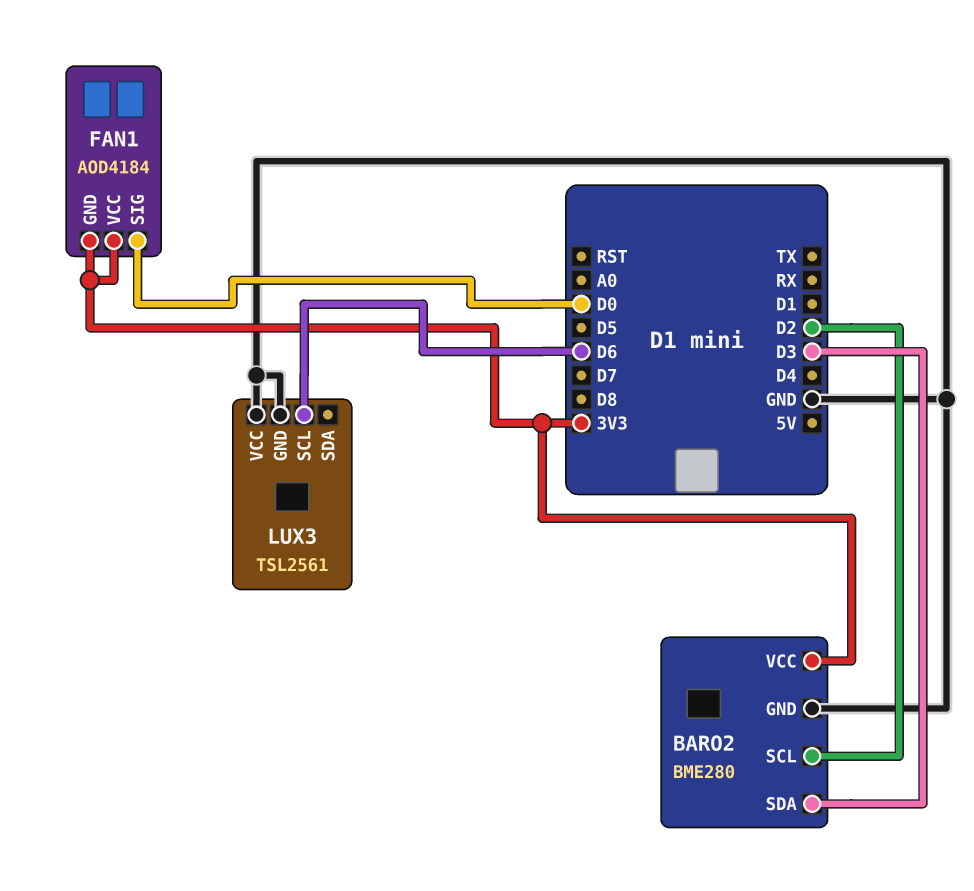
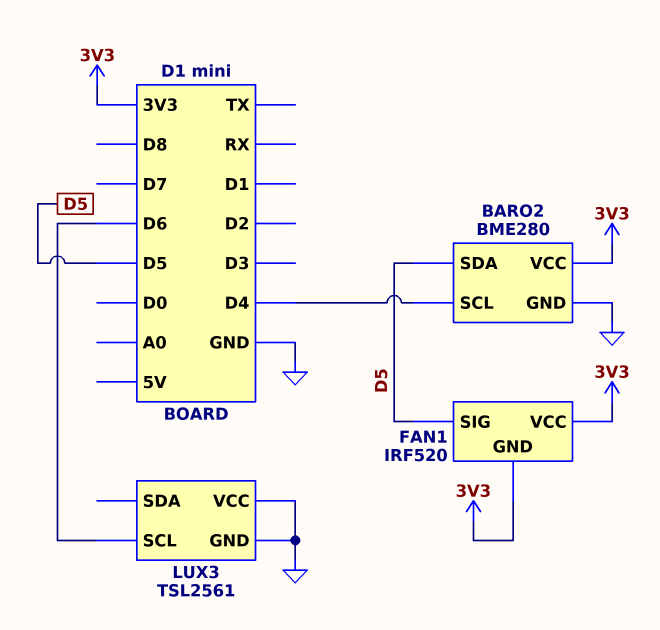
BARO2 pin SCL: D2 -> D4
BARO2 pin SDA: D3 -> D5
FAN1: AOD4184 -> IRF520
FAN1 pin SIG: D0 -> D5

